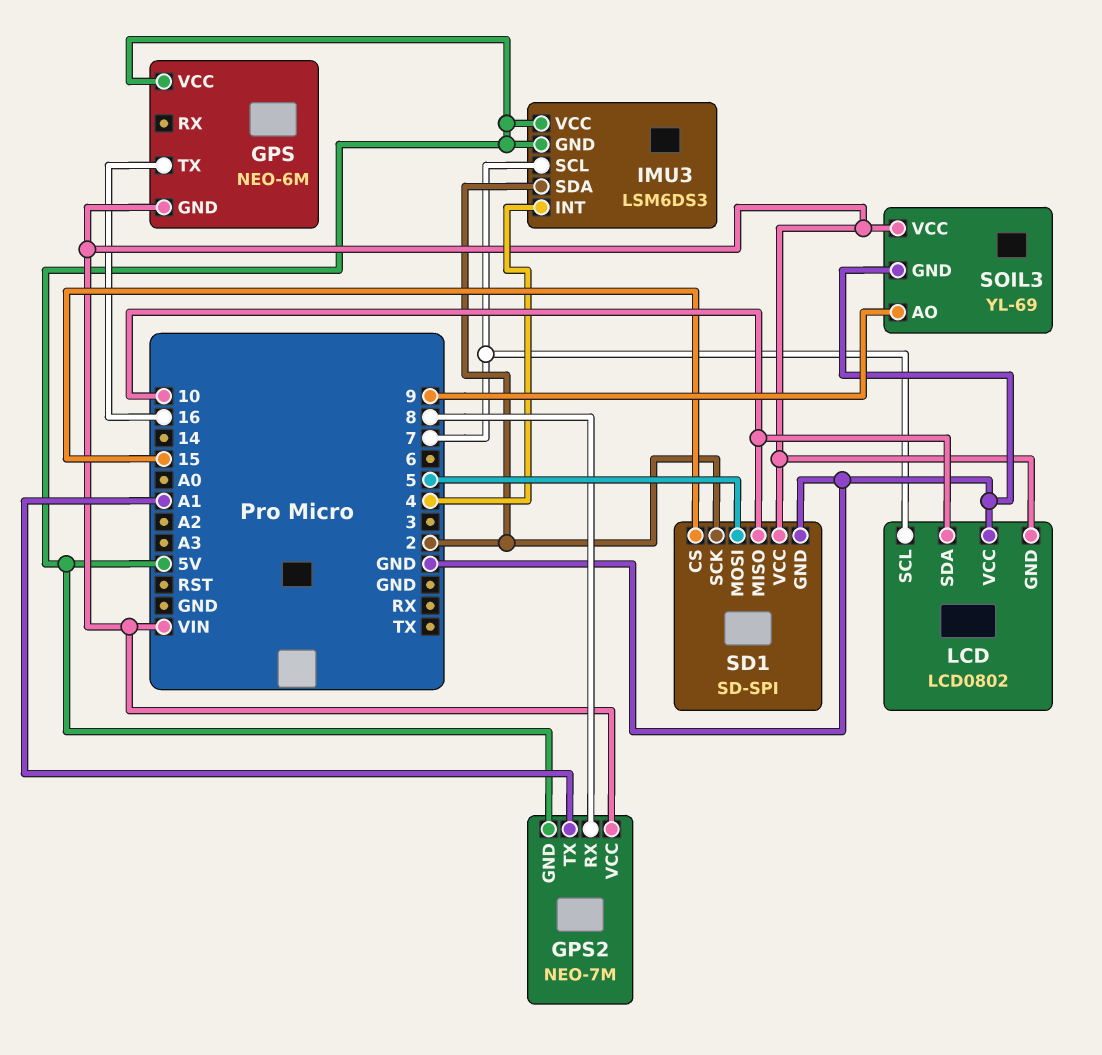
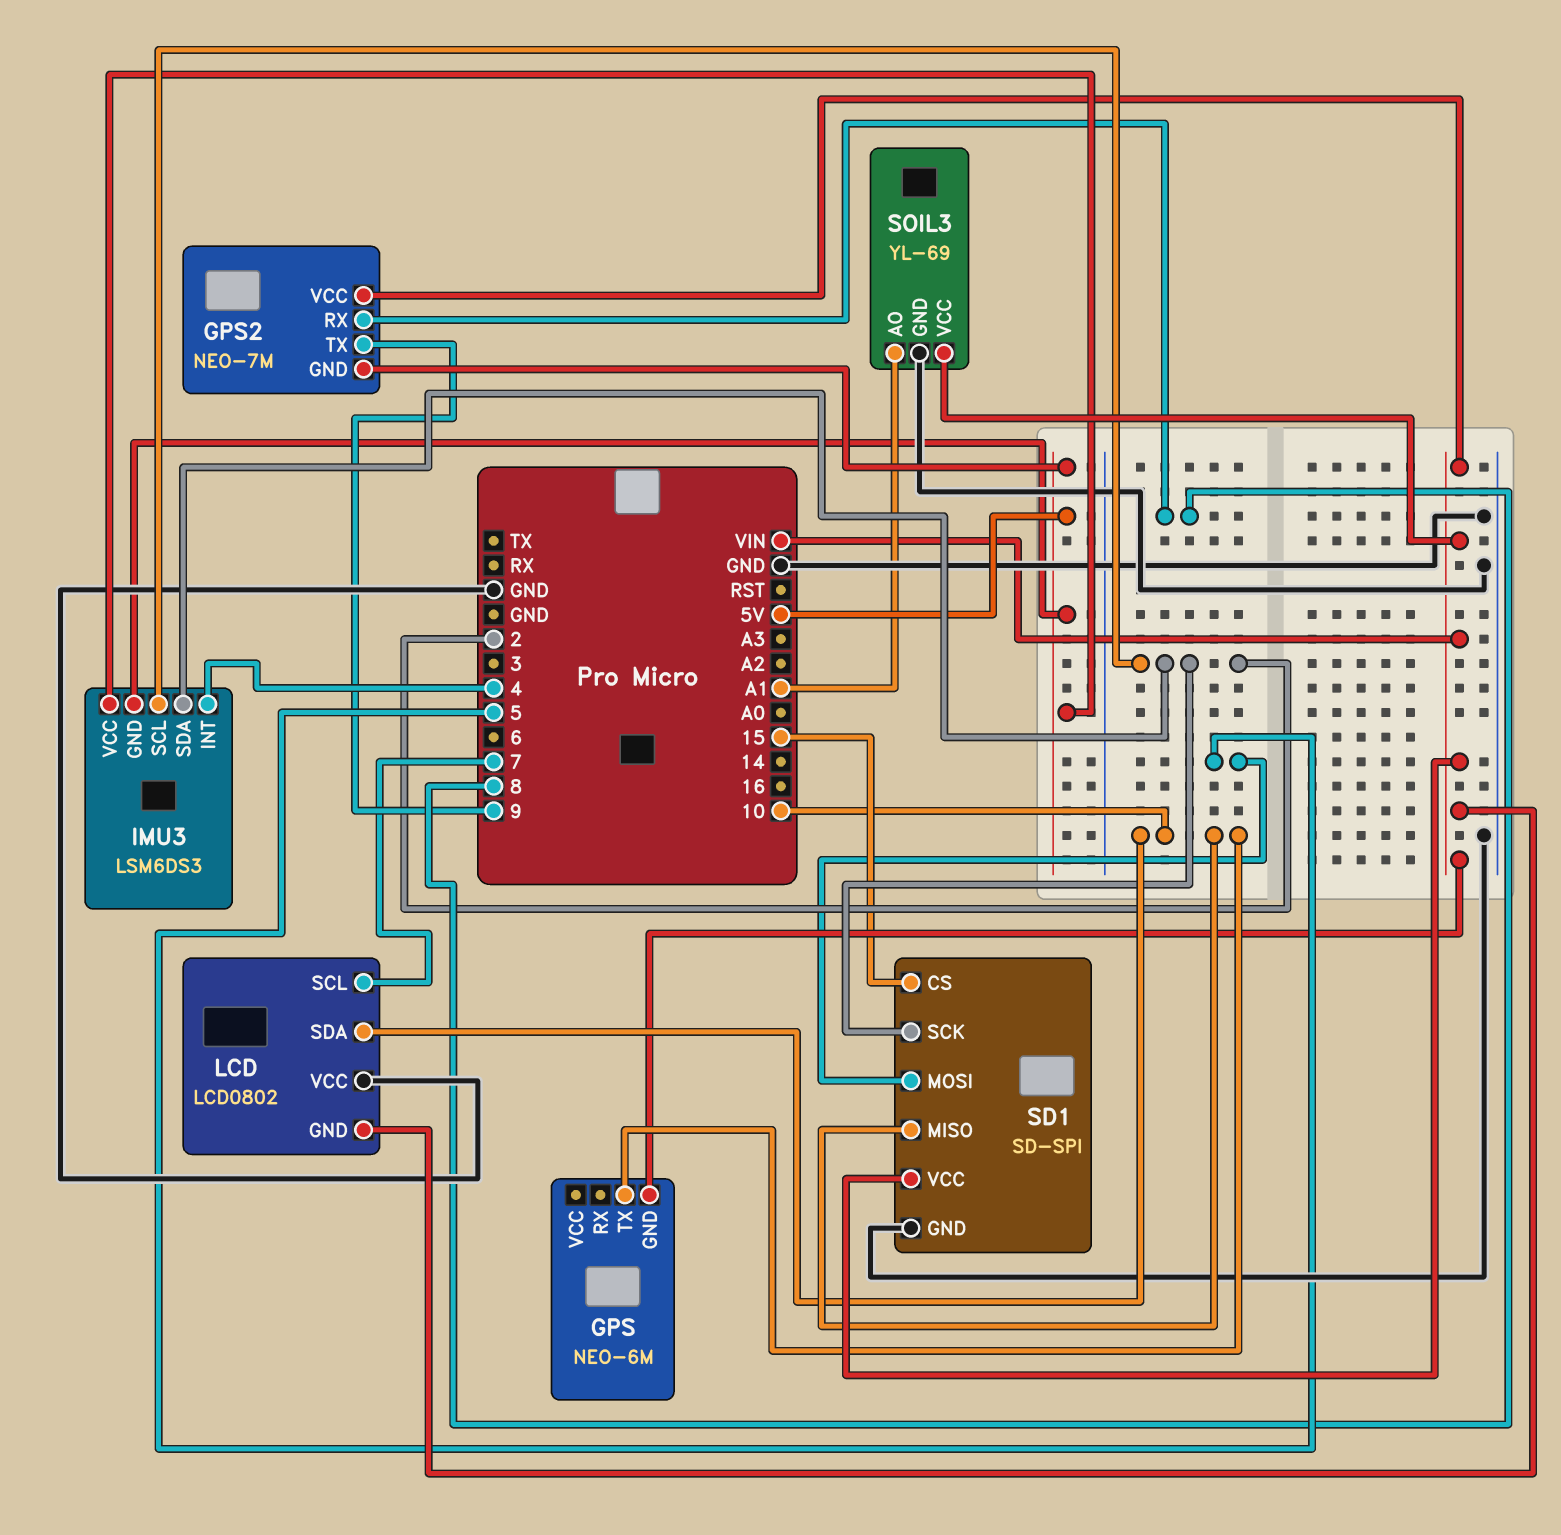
GPS pin TX: 16 -> 10
GPS pin VCC: 5V -> none
GPS2 pin TX: A1 -> 9
IMU3 pin SCL: 7 -> 2
SOIL3 pin AO: 9 -> A1

